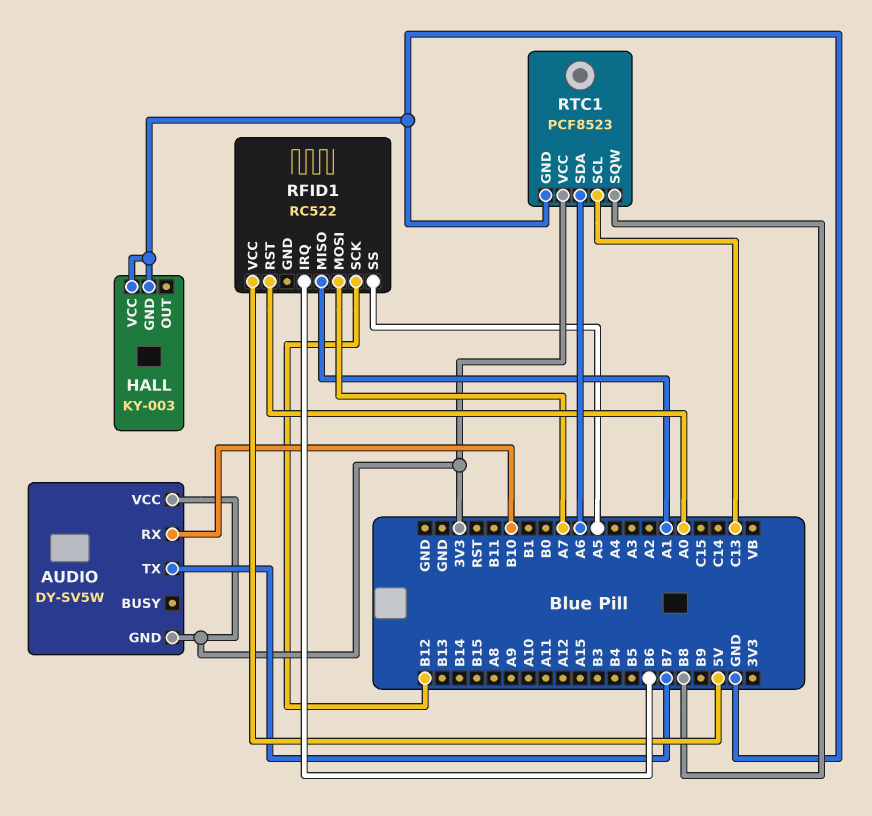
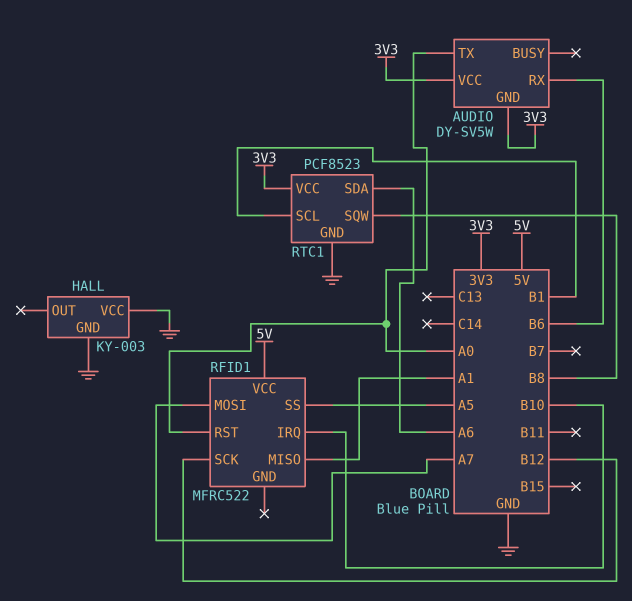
AUDIO pin RX: B10 -> B6
AUDIO pin TX: B7 -> A0
RFID1: RC522 -> MFRC522
RFID1 pin IRQ: B6 -> B10
RTC1 pin SCL: C13 -> B1

